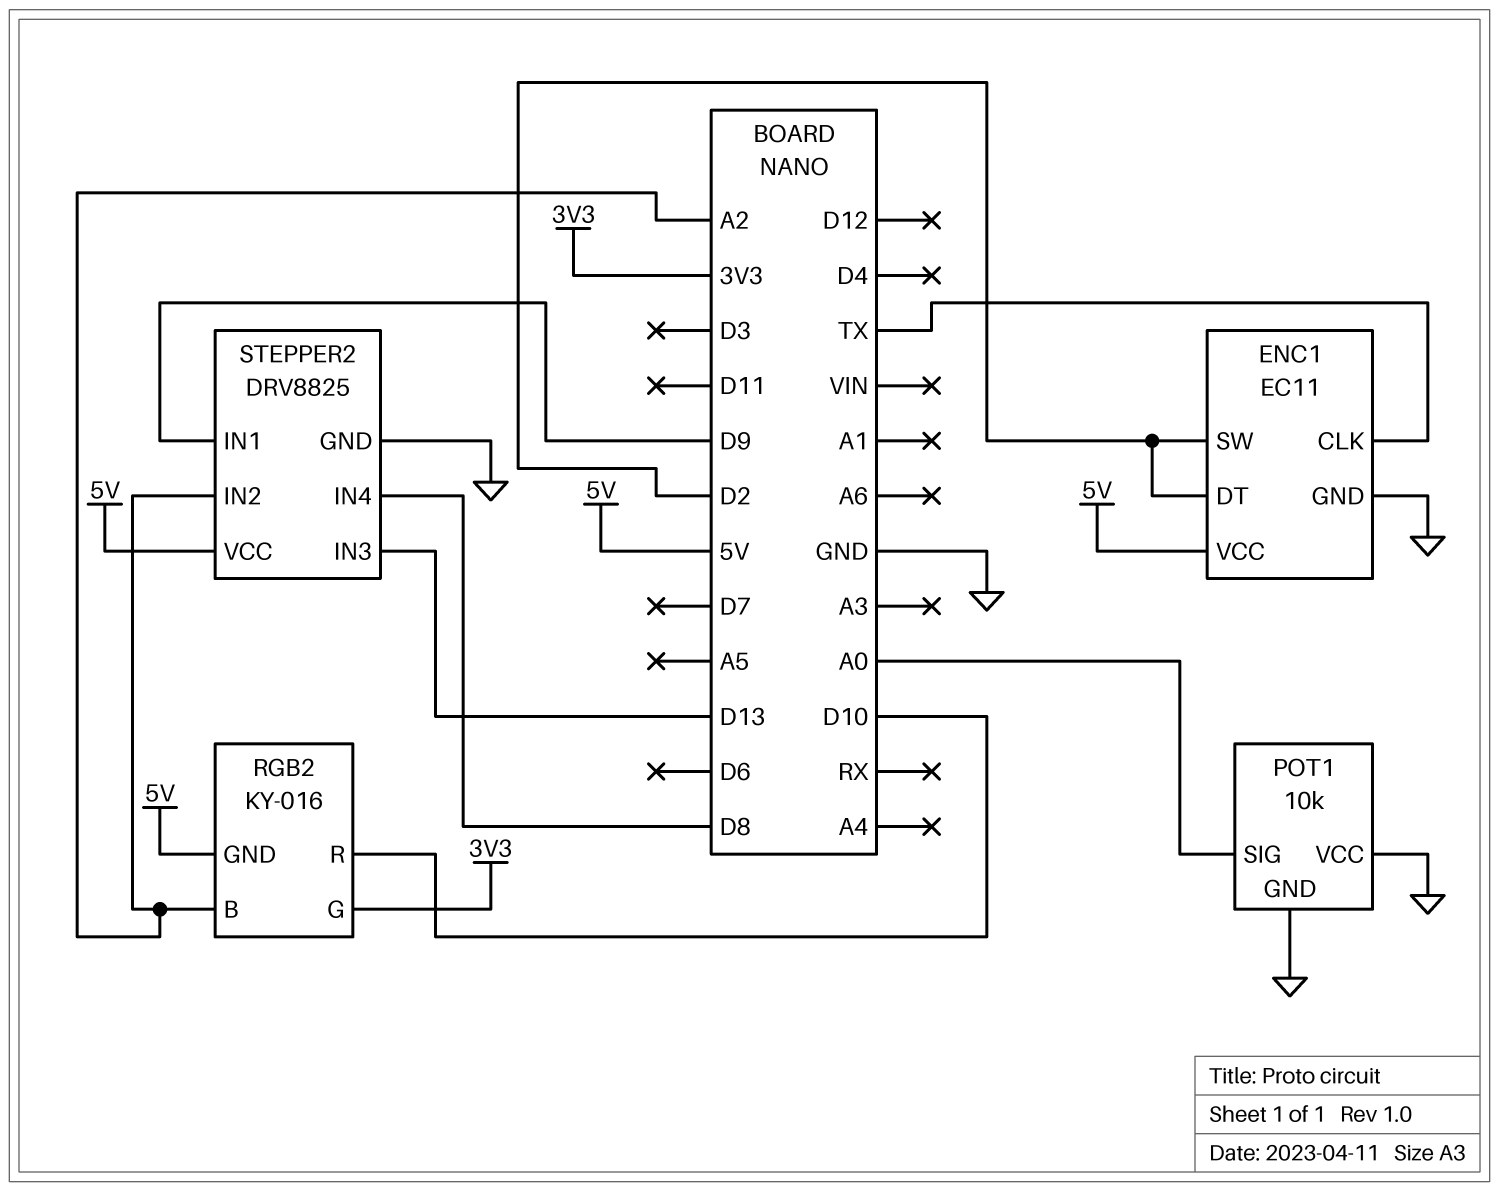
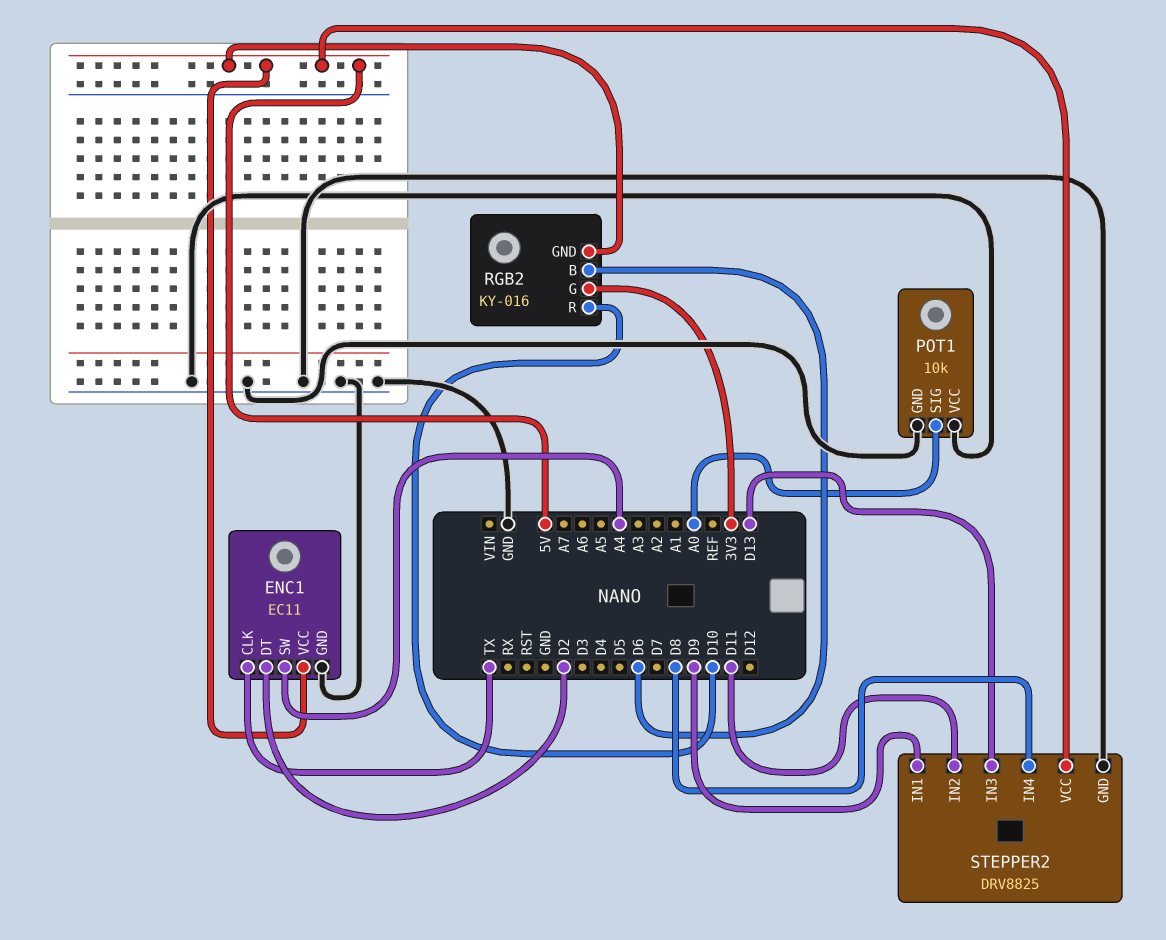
ENC1 pin SW: D2 -> A4
RGB2 pin B: A2 -> D6
STEPPER2 pin IN2: A2 -> D11

